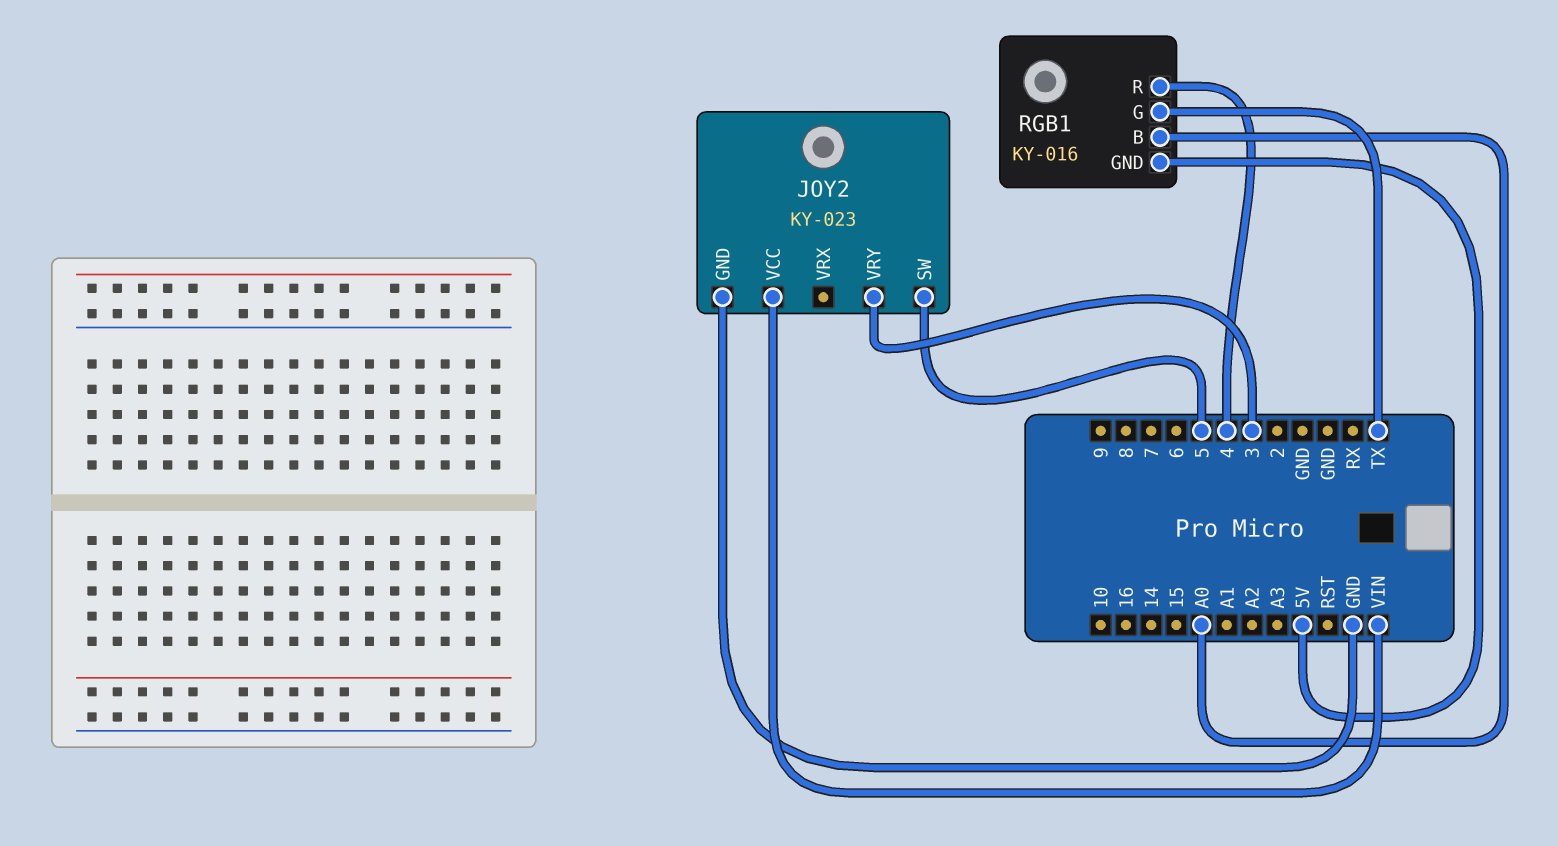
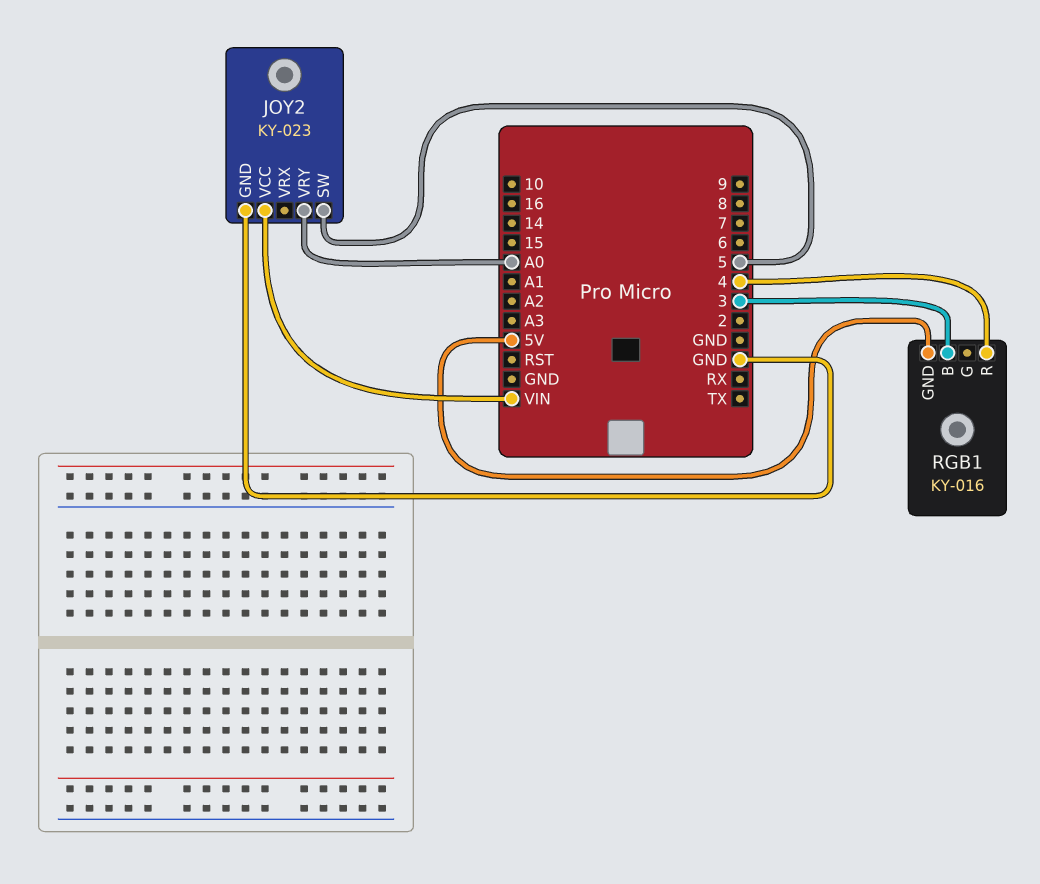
JOY2 pin VRY: 3 -> A0
RGB1 pin B: A0 -> 3
RGB1 pin G: TX -> none

